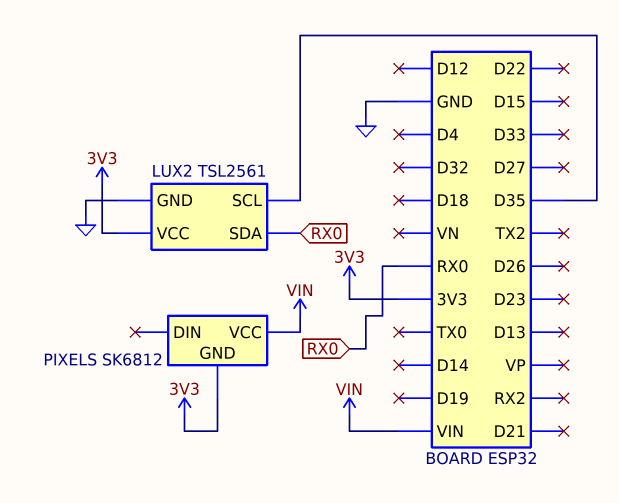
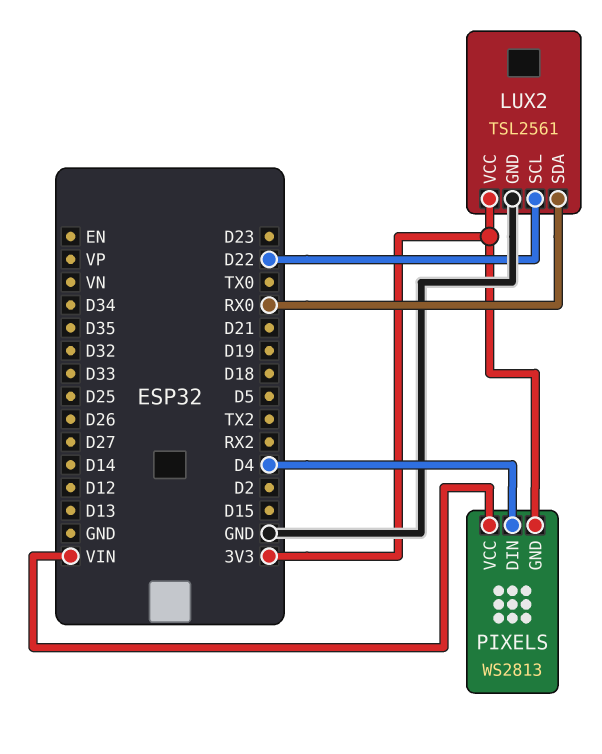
LUX2 pin SCL: D35 -> D22
PIXELS: SK6812 -> WS2813
PIXELS pin DIN: none -> D4

